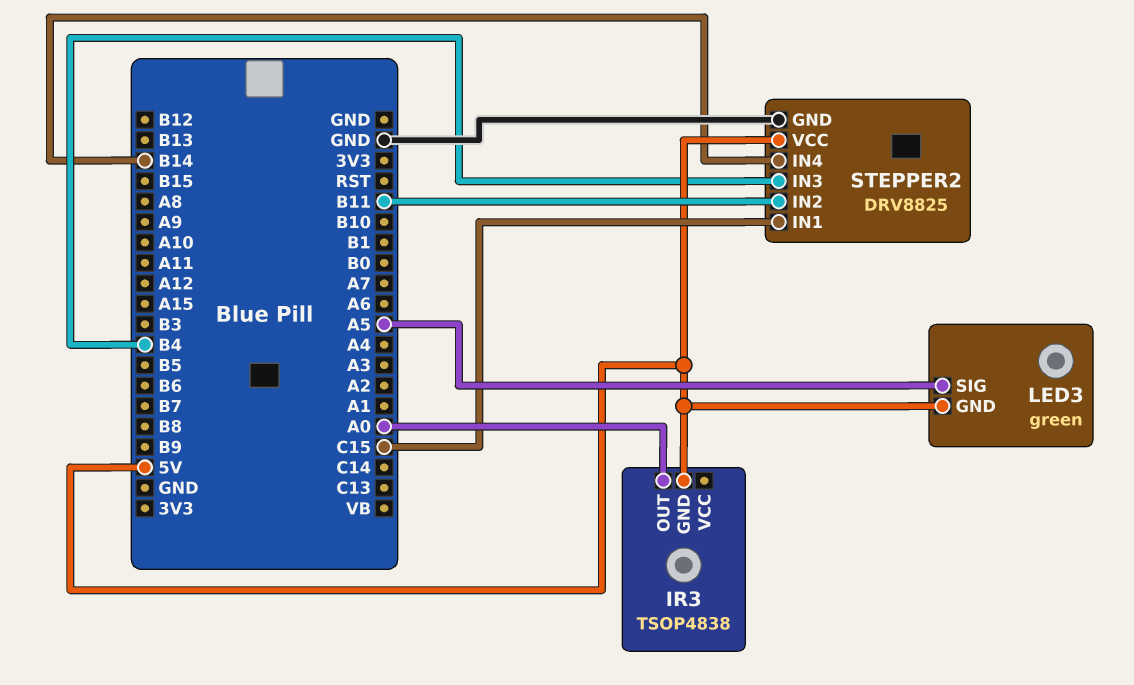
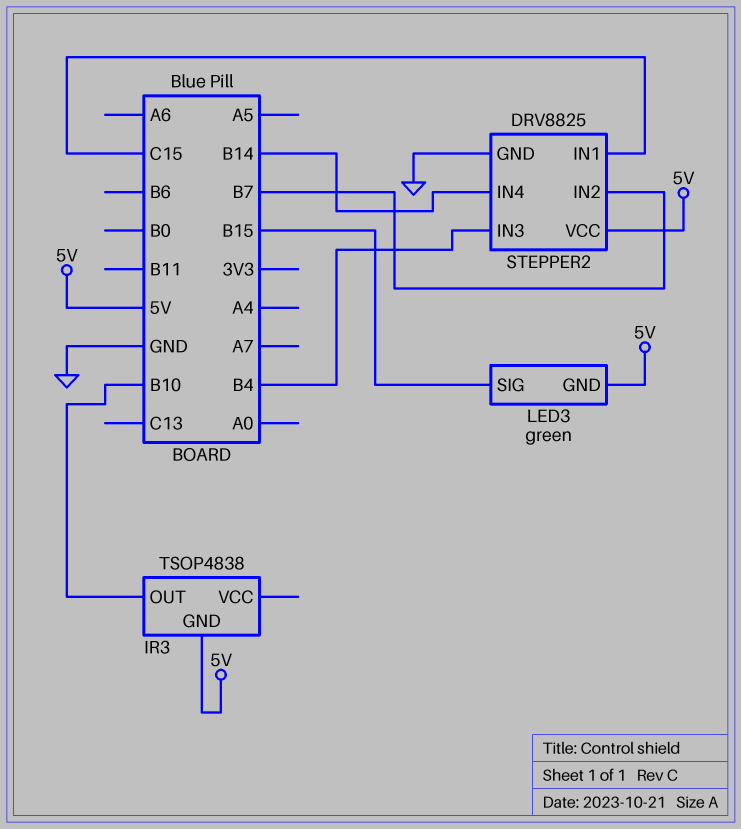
IR3 pin OUT: A0 -> B10
LED3 pin SIG: A5 -> B15
STEPPER2 pin IN2: B11 -> B7

